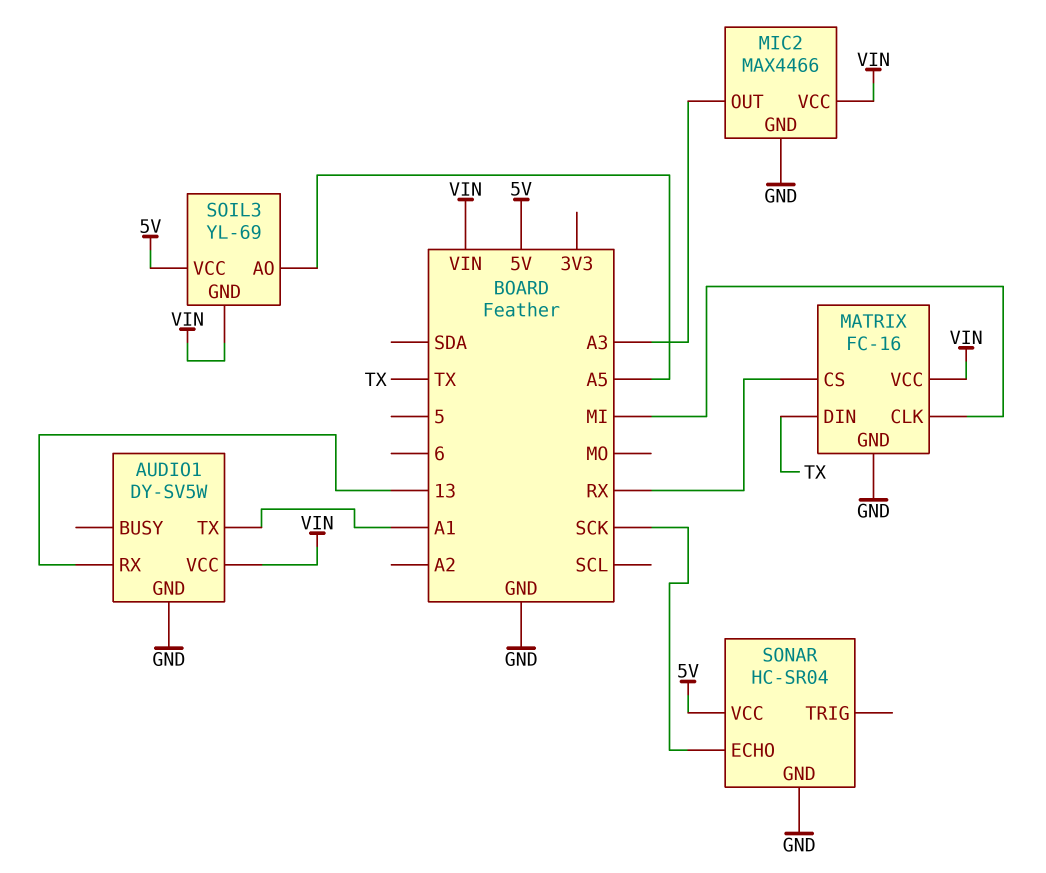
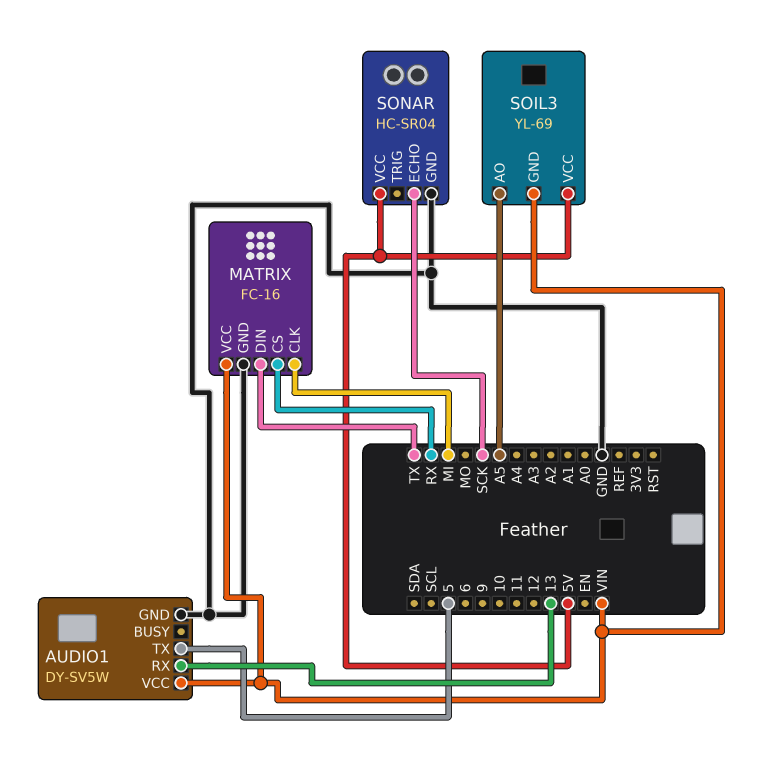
AUDIO1 pin TX: A1 -> 5
MIC2: MAX4466 -> none
MIC2 pin GND: GND -> none
MIC2 pin OUT: A3 -> none
MIC2 pin VCC: VIN -> none

